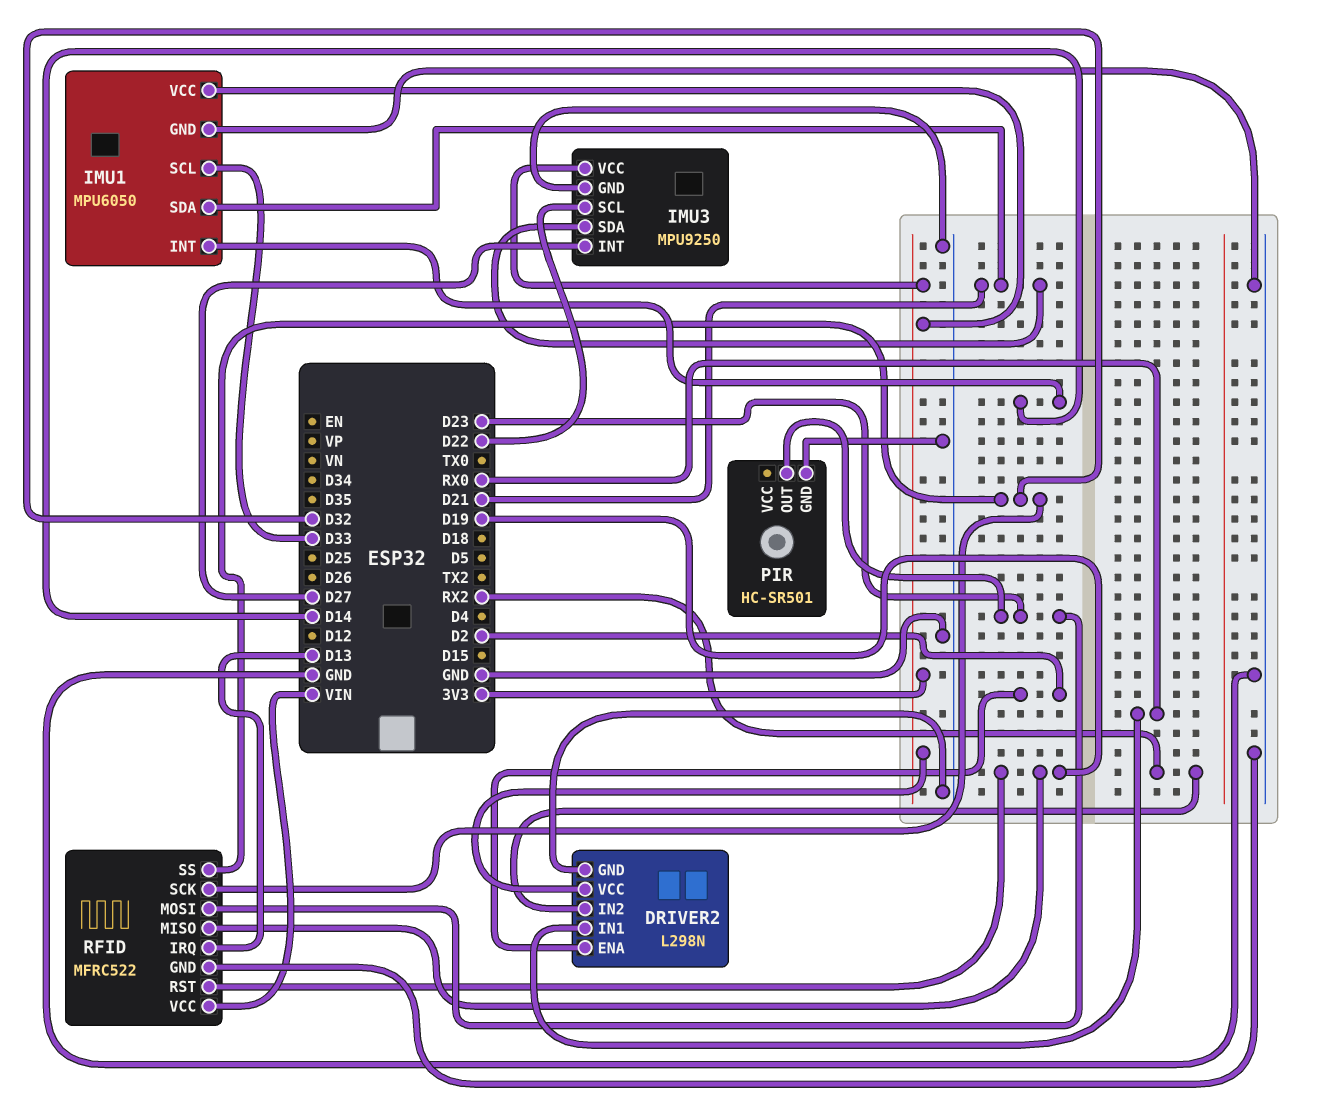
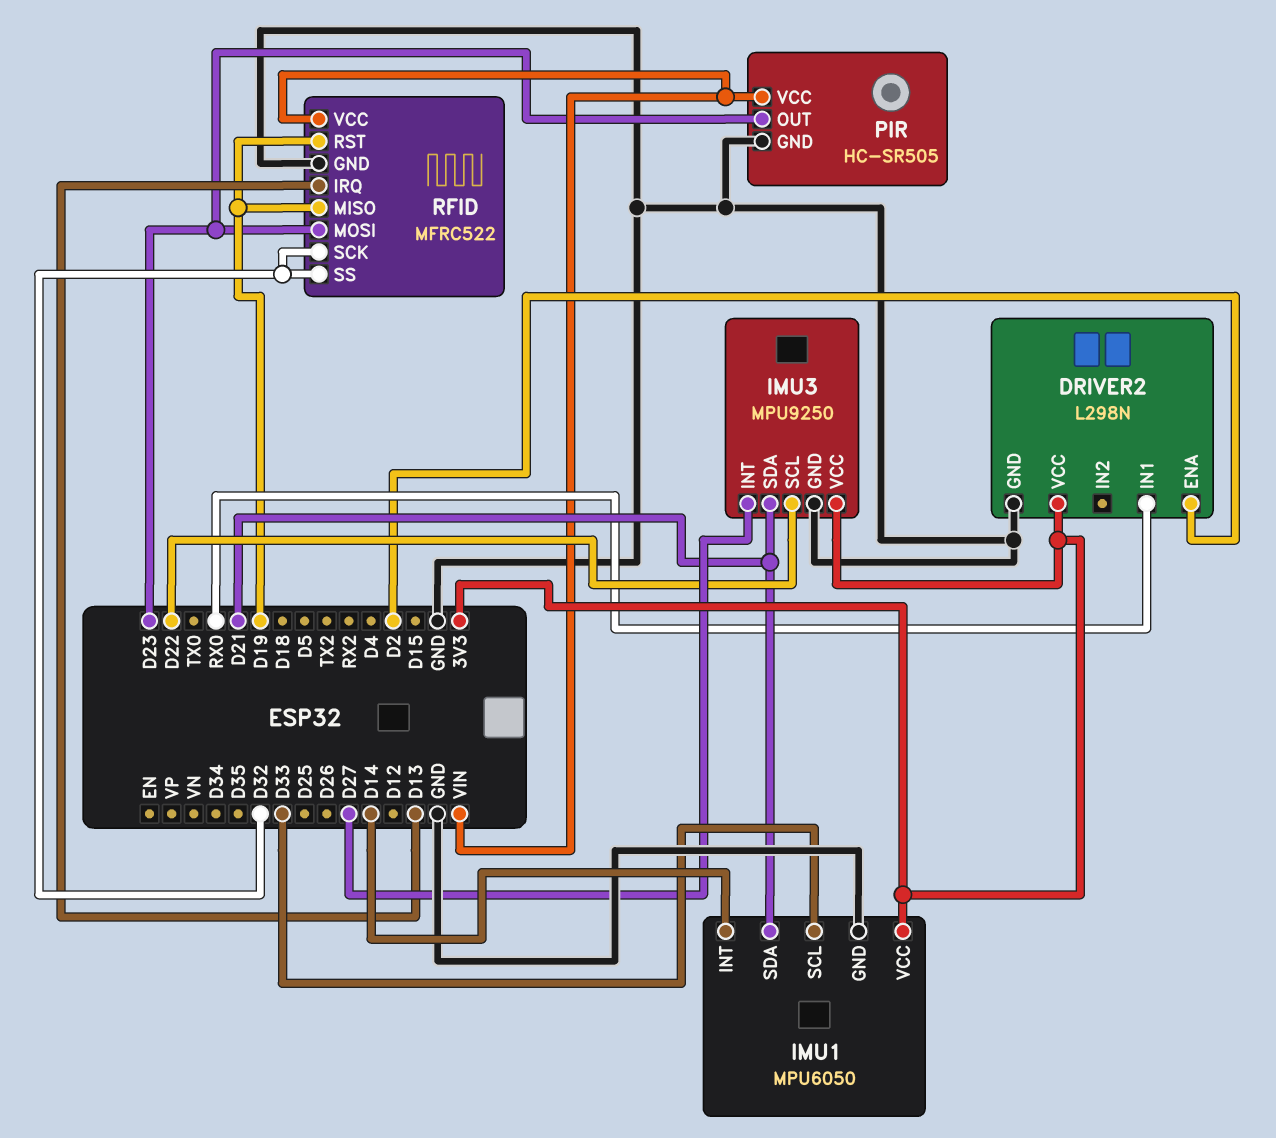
DRIVER2 pin IN2: RX2 -> none
PIR: HC-SR501 -> HC-SR505
PIR pin VCC: none -> VIN

